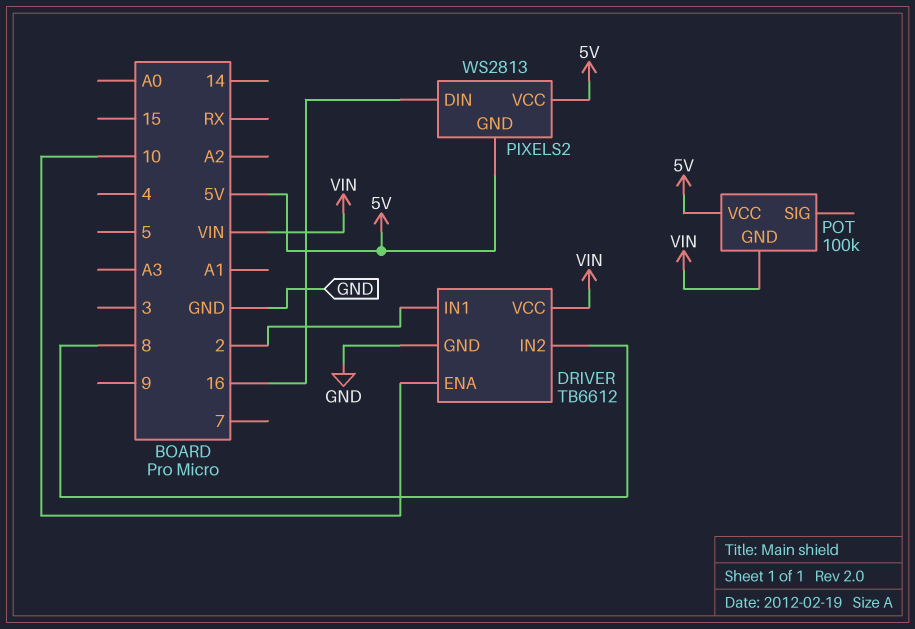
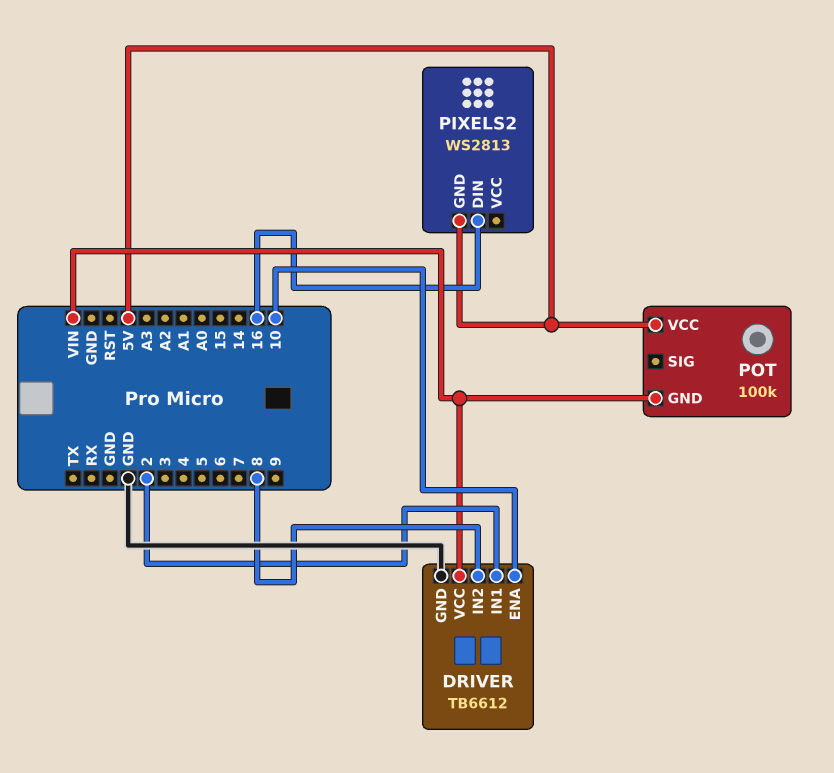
PIXELS2 pin VCC: 5V -> none

